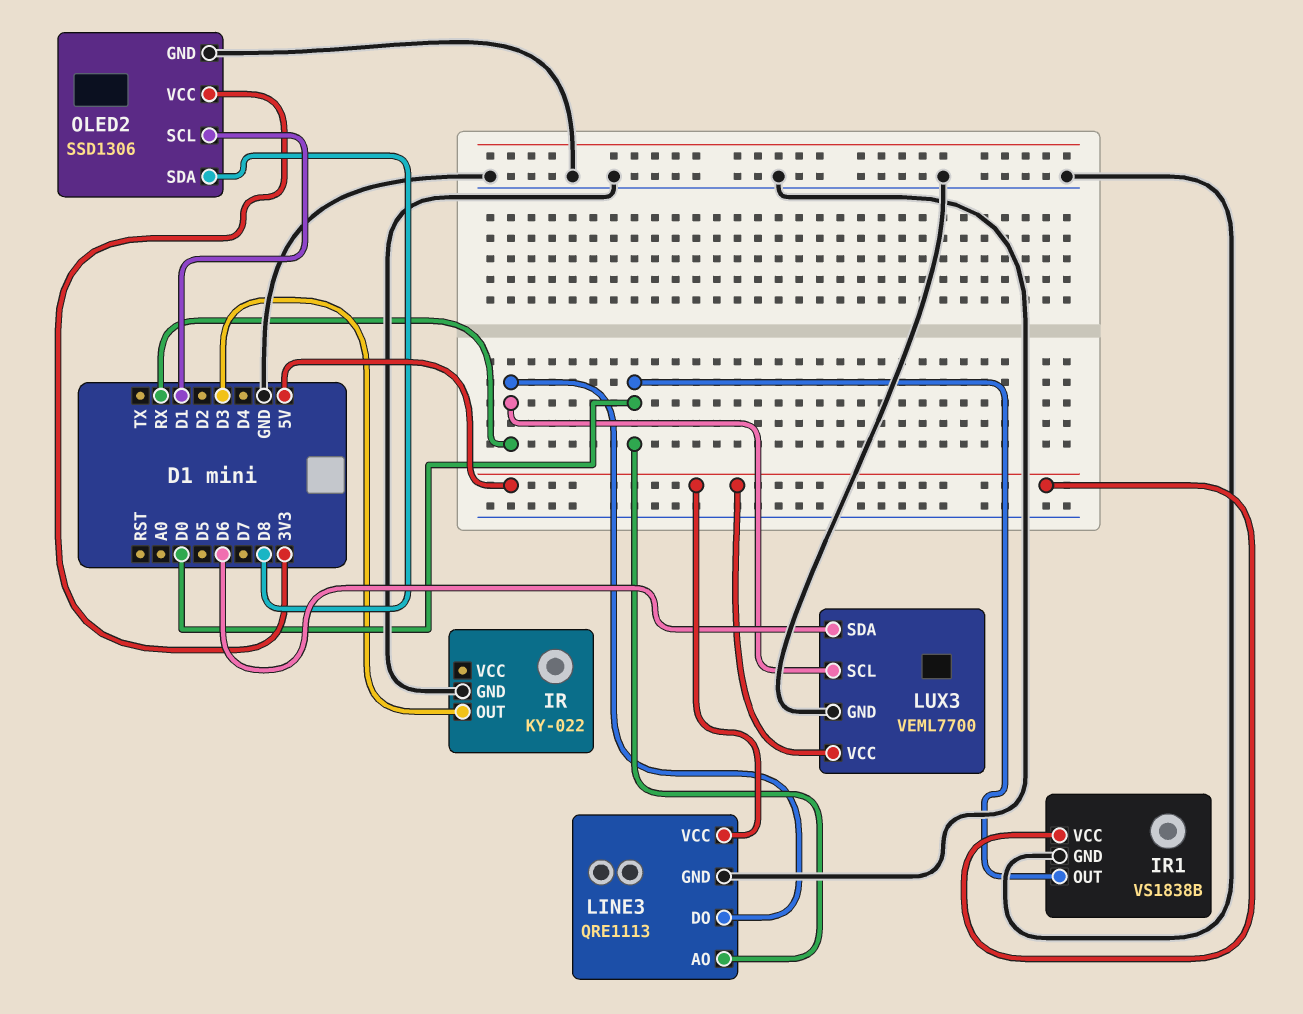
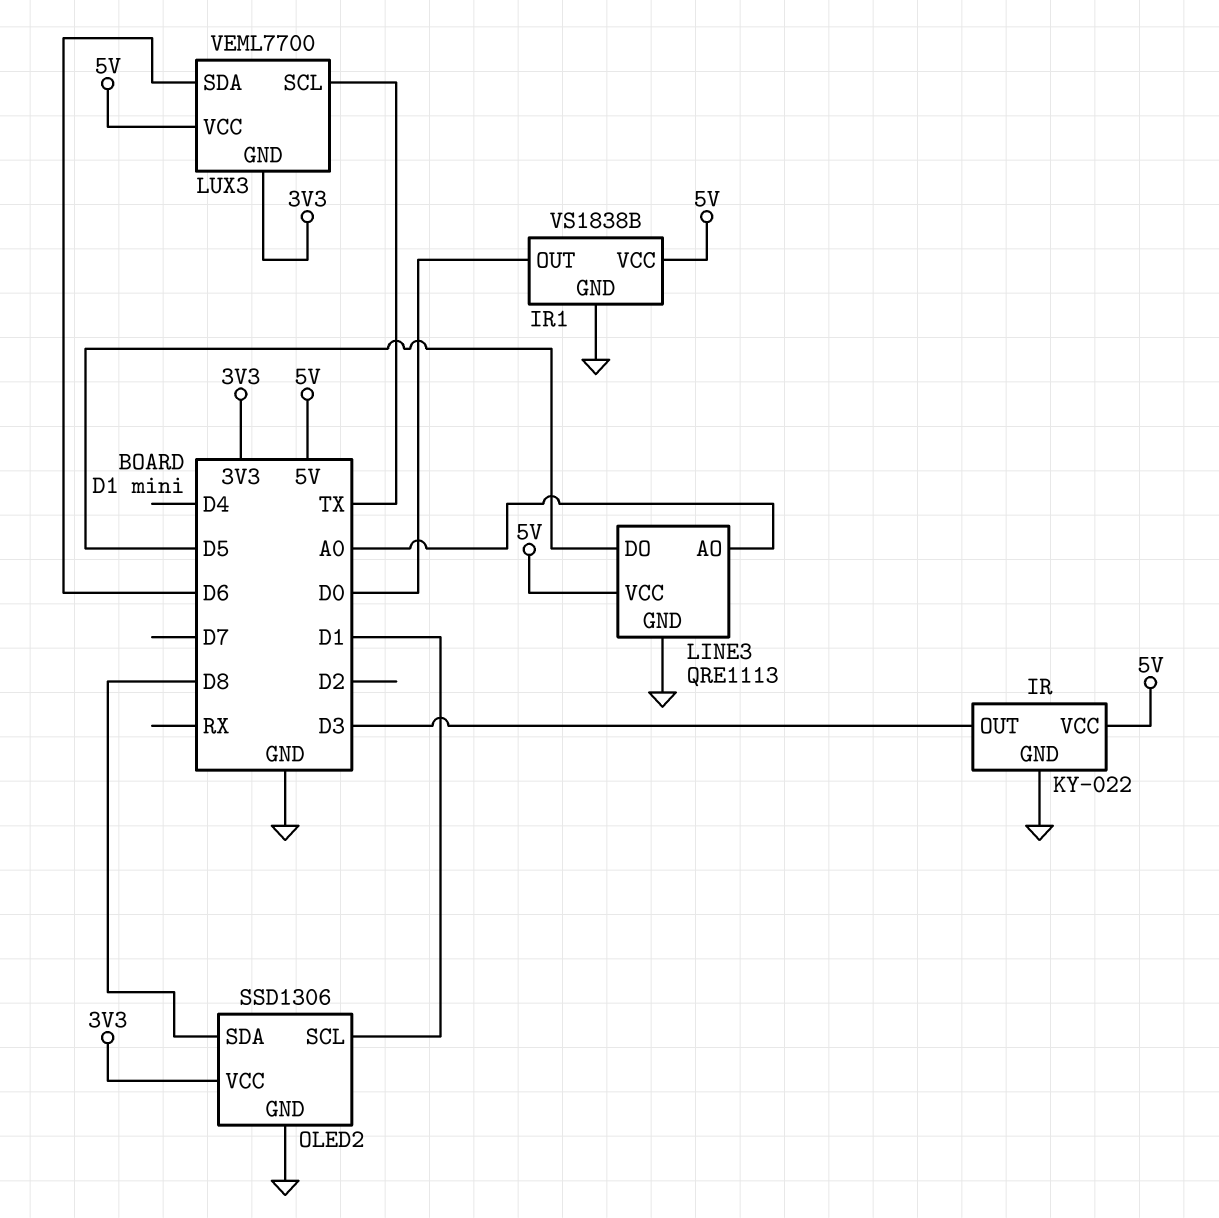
IR pin VCC: none -> 5V
LINE3 pin AO: D0 -> A0
LINE3 pin DO: RX -> D5
LUX3 pin GND: GND -> 3V3
LUX3 pin SCL: RX -> TX

